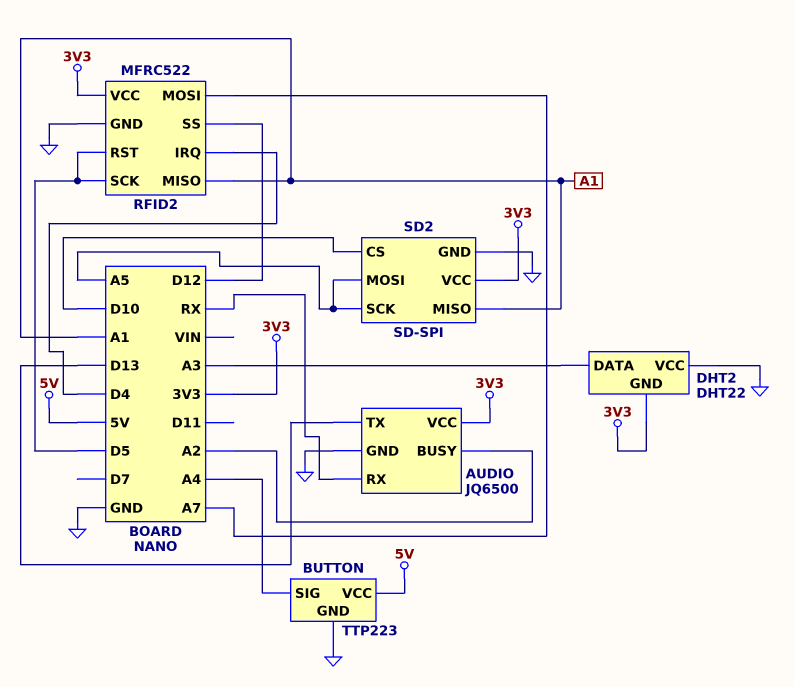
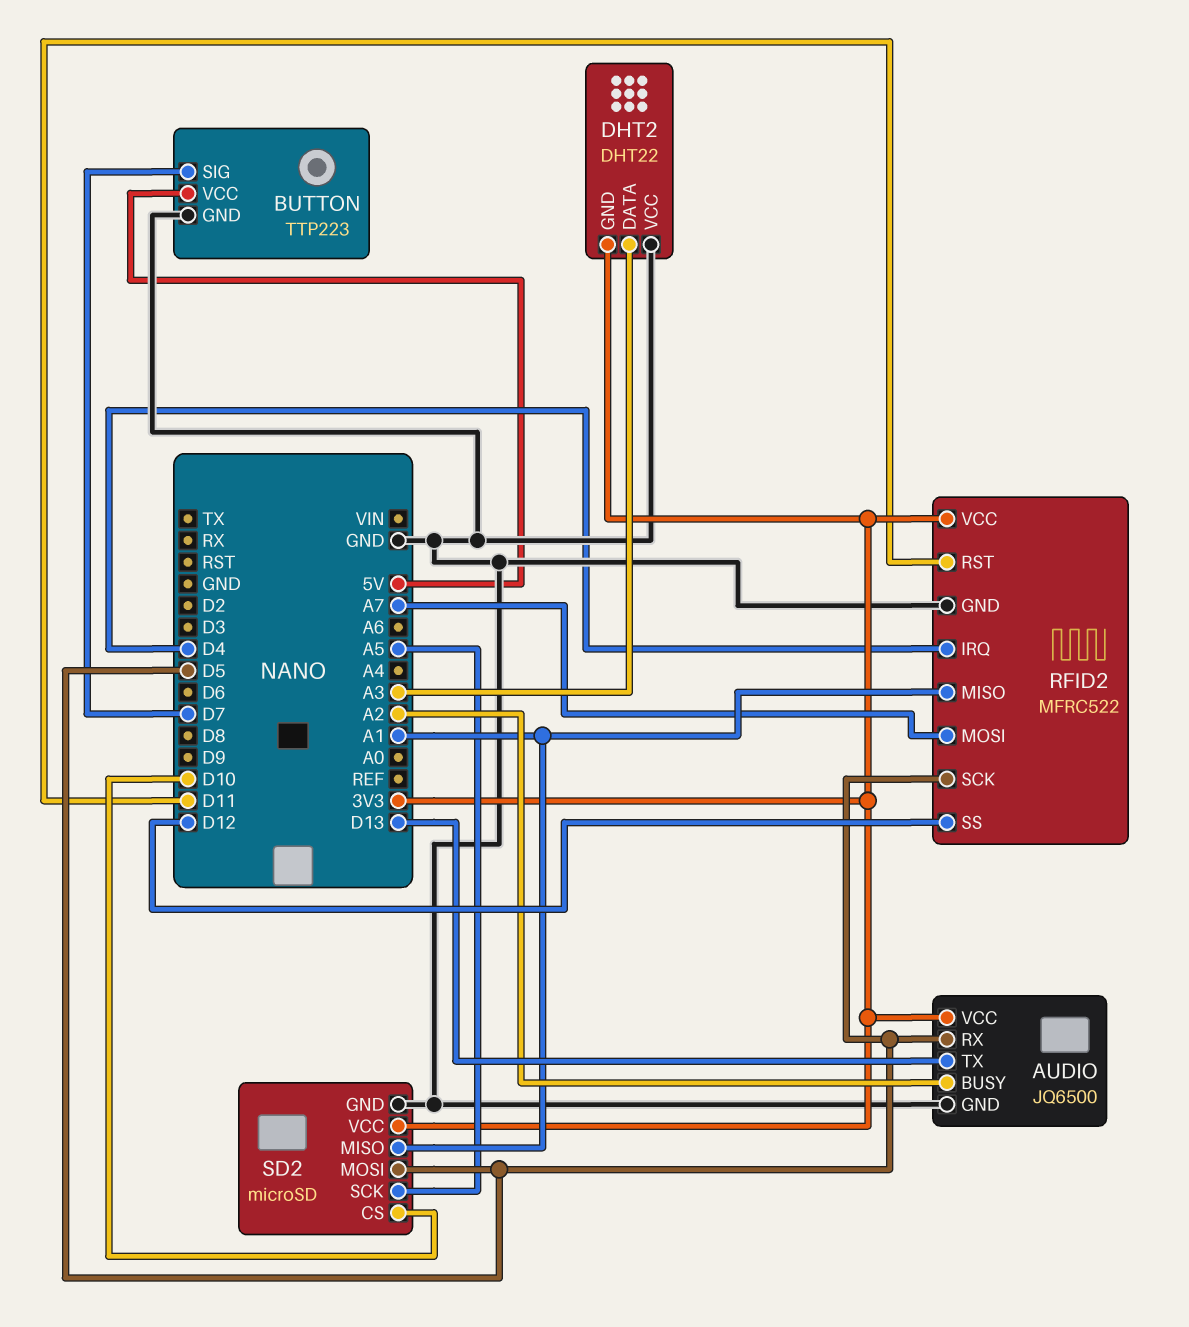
AUDIO pin RX: RX -> D5
BUTTON pin SIG: A4 -> D7
RFID2 pin RST: D5 -> D11
SD2: SD-SPI -> microSD
SD2 pin MOSI: A5 -> D5

